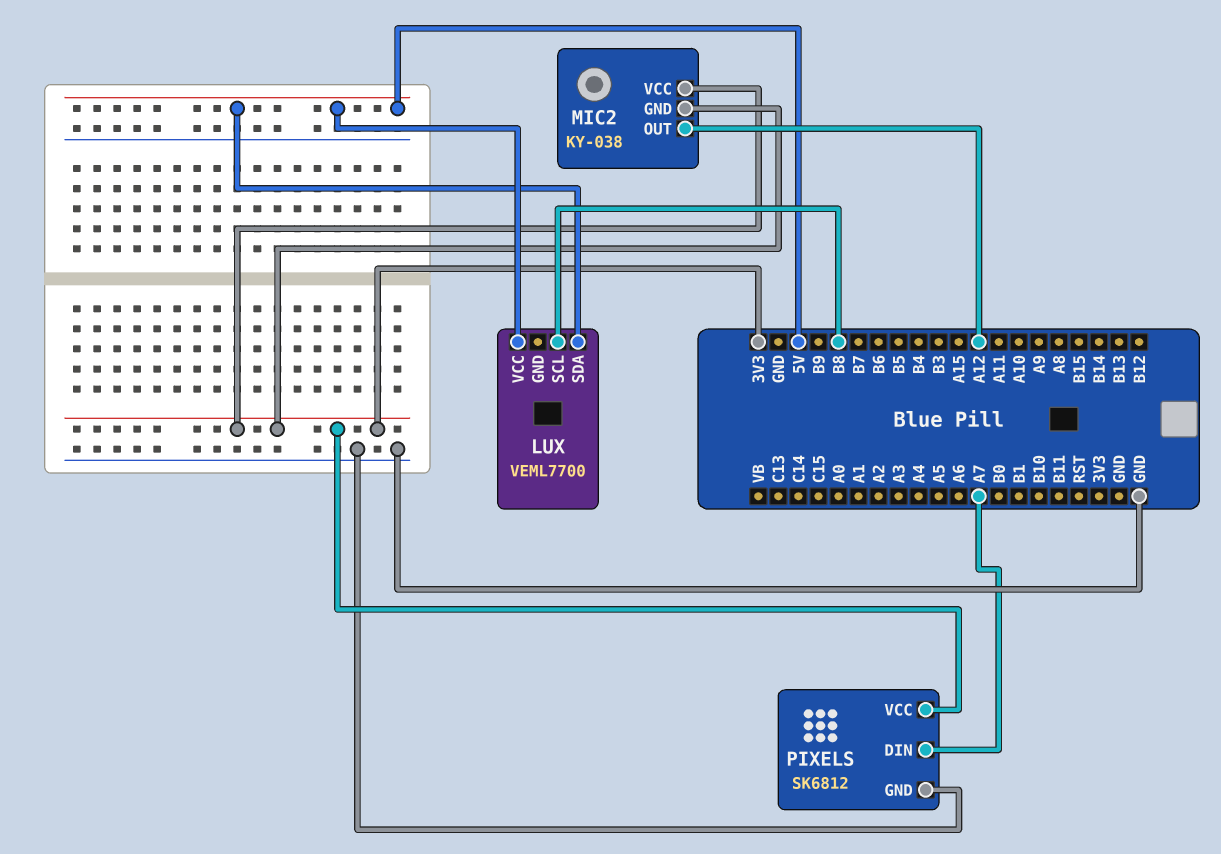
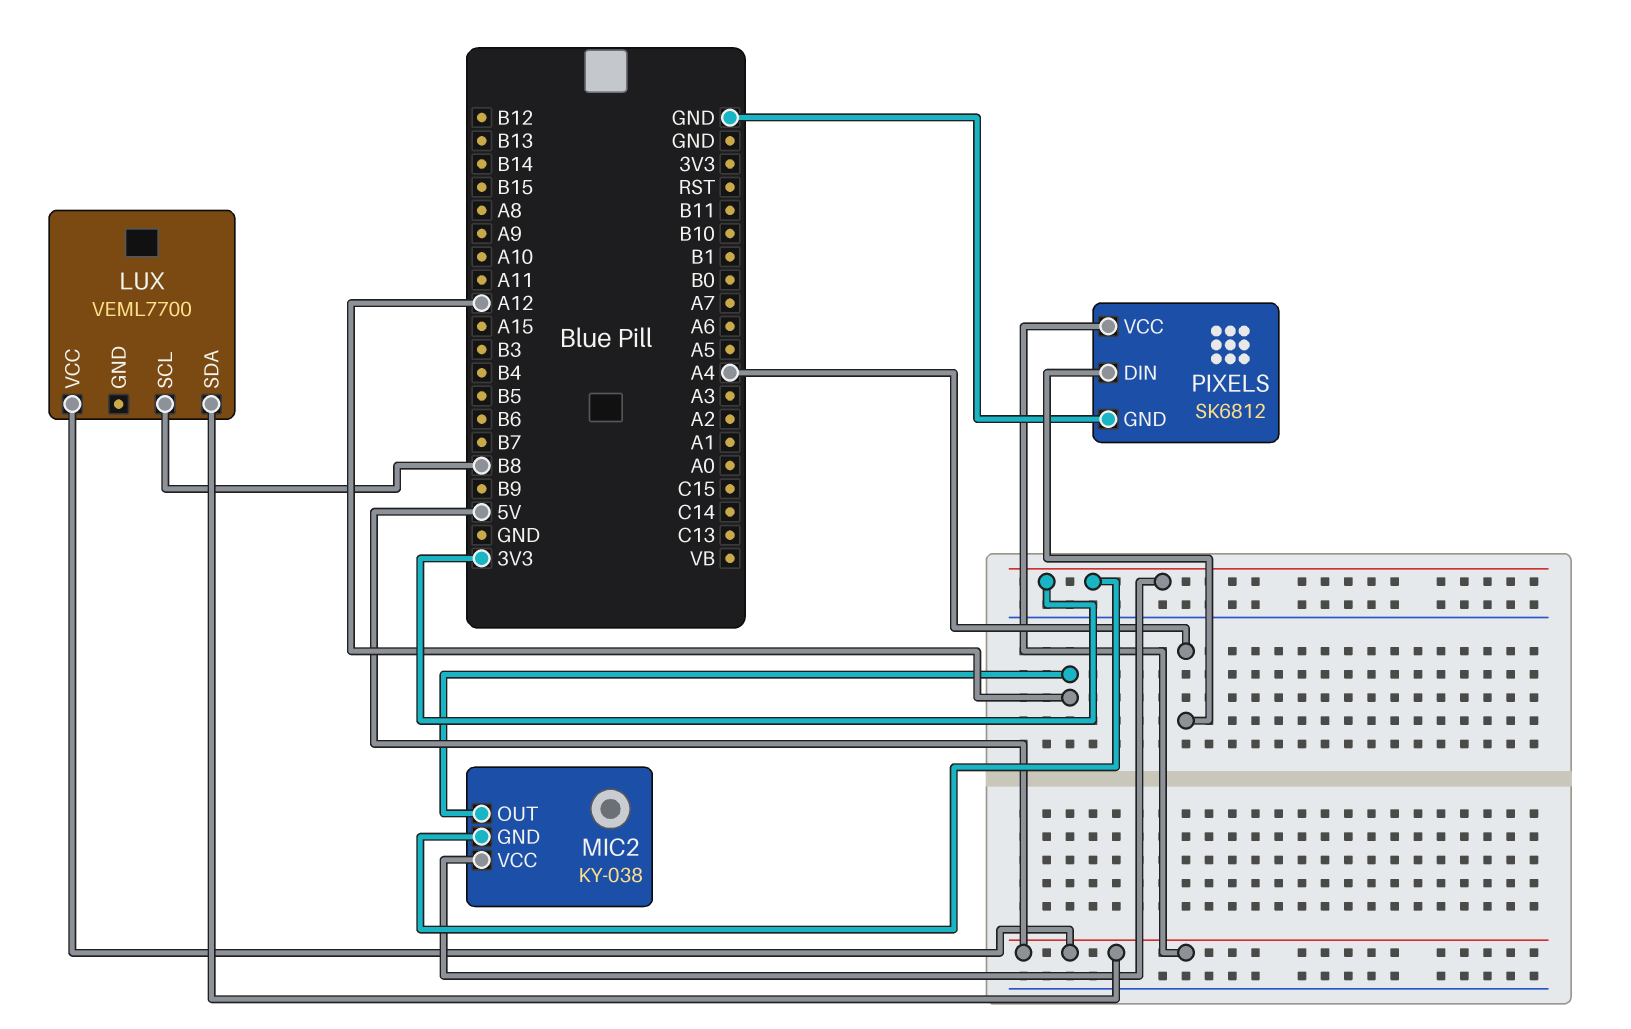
PIXELS pin DIN: A7 -> A4
PIXELS pin VCC: 3V3 -> 5V

